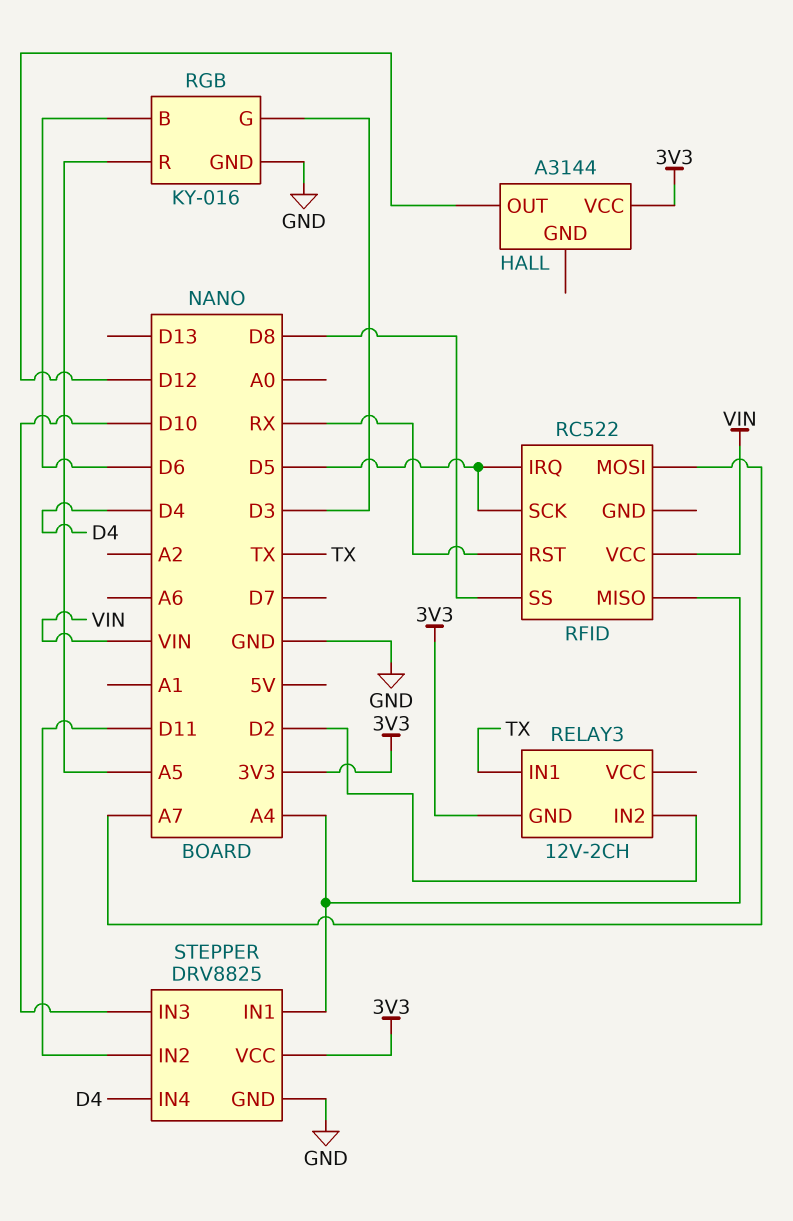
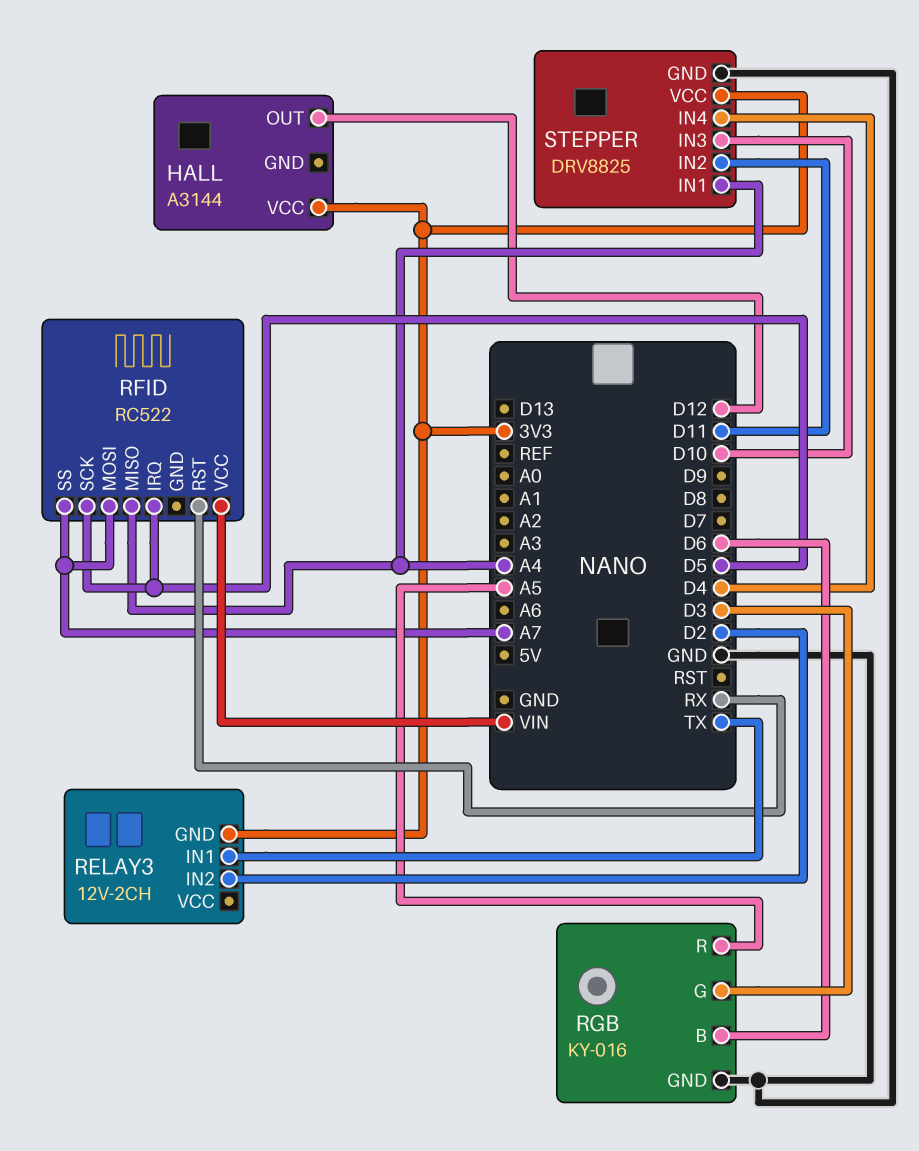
RFID pin SS: D8 -> A7

